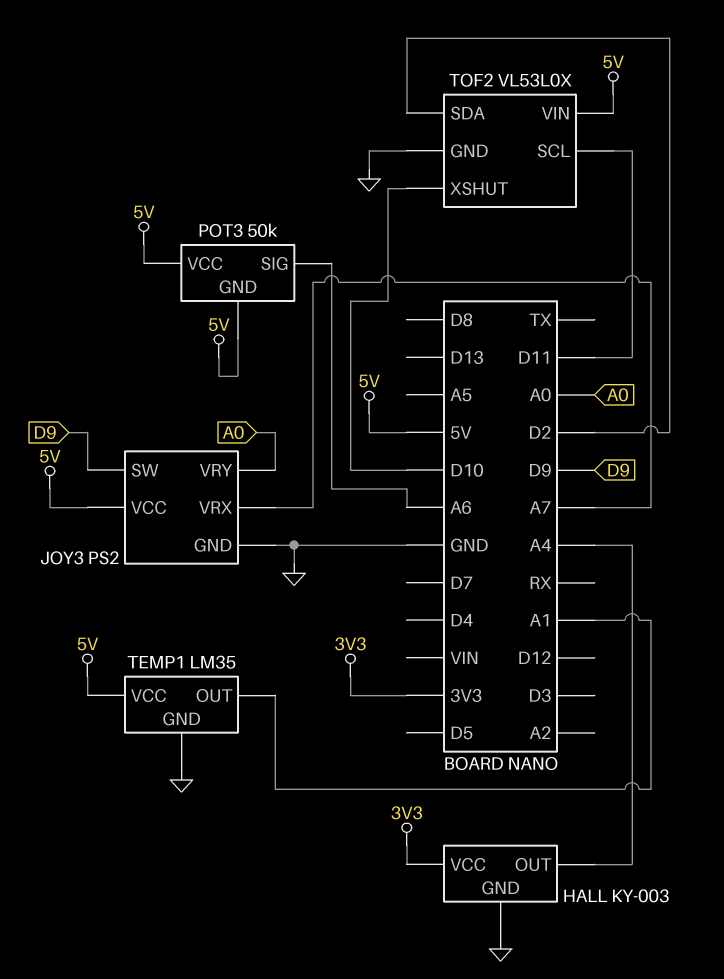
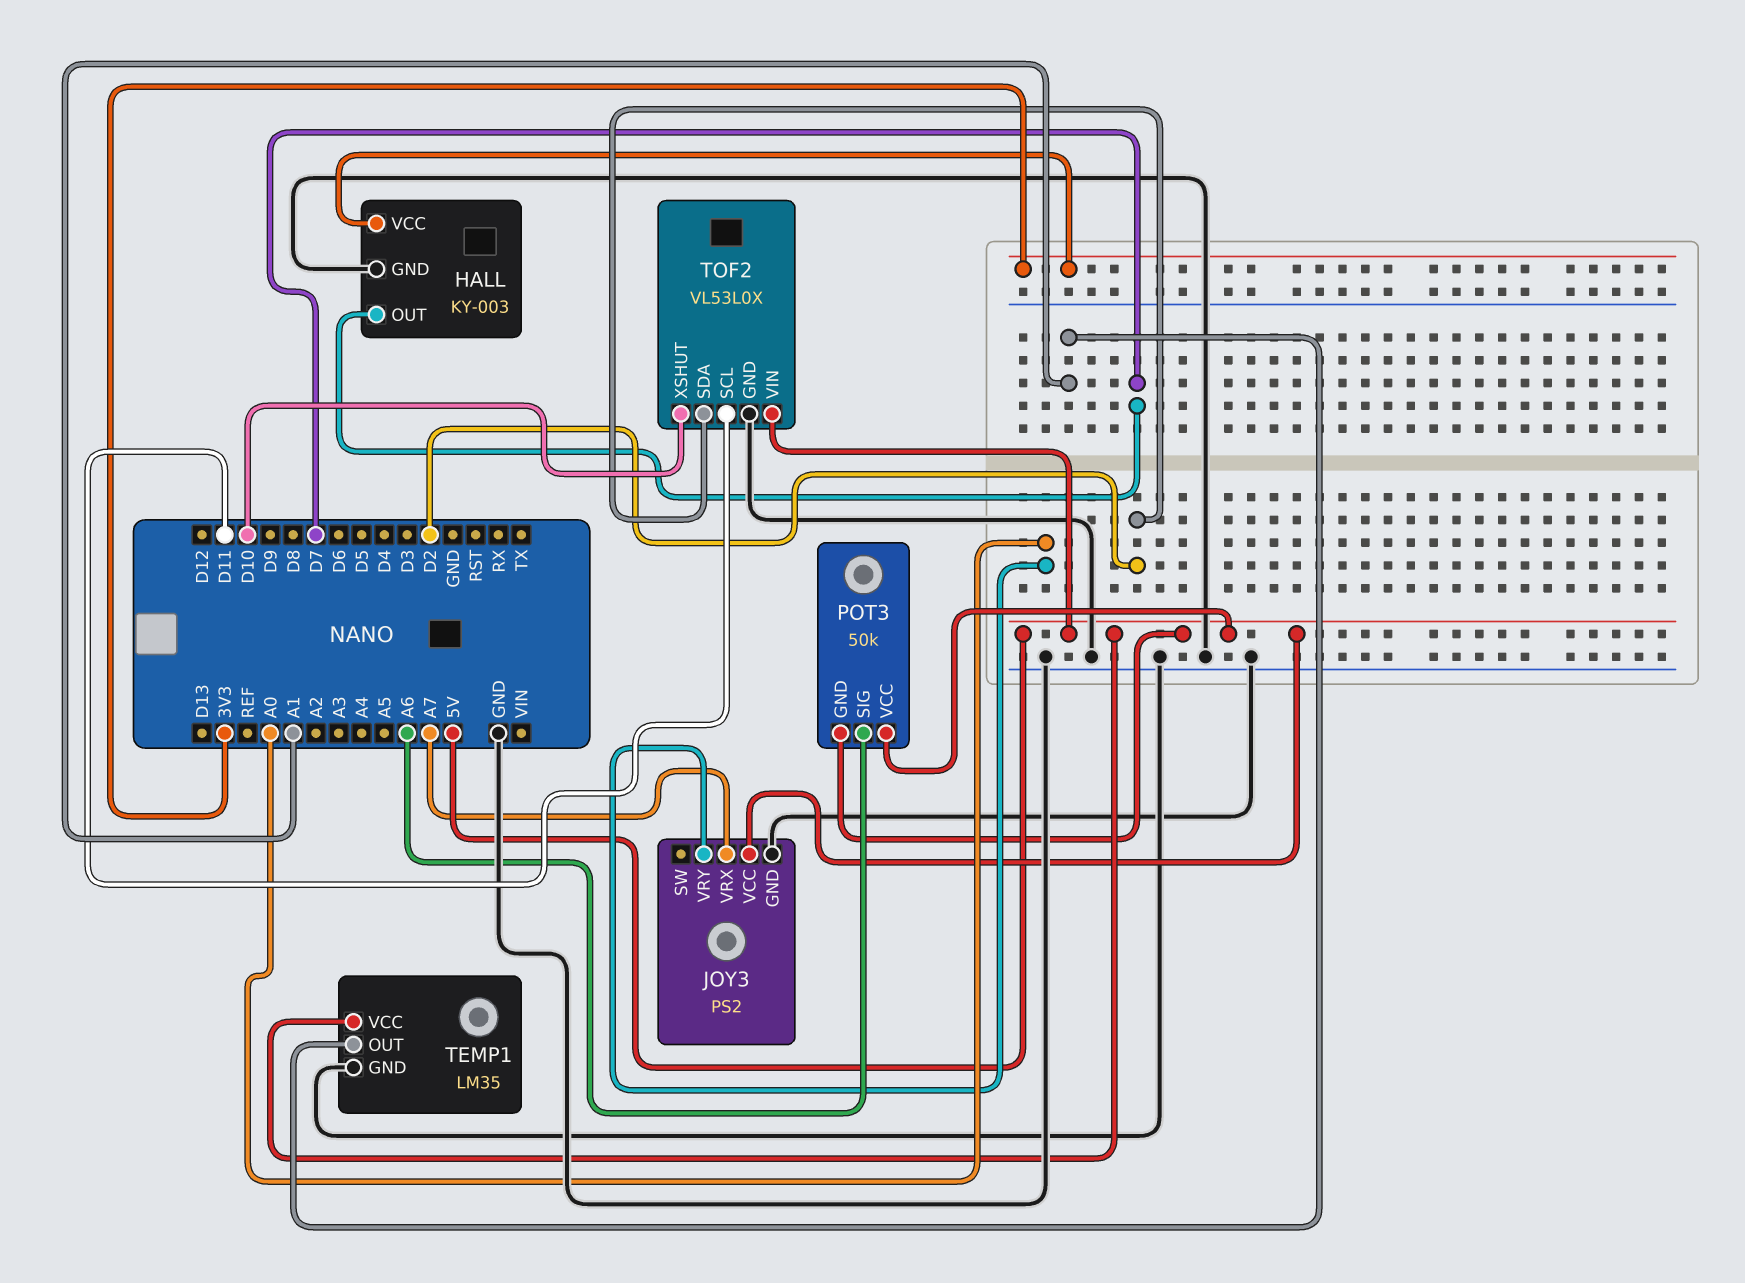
HALL pin OUT: A4 -> D7
JOY3 pin SW: D9 -> none

